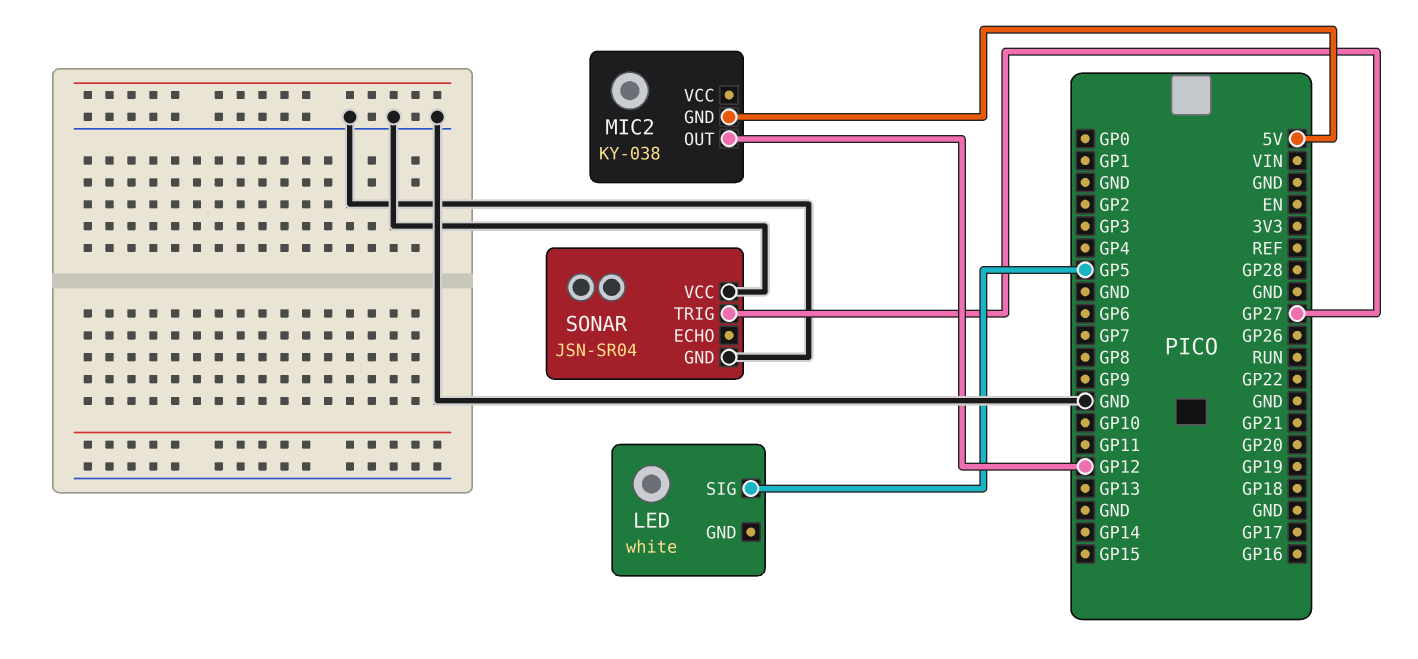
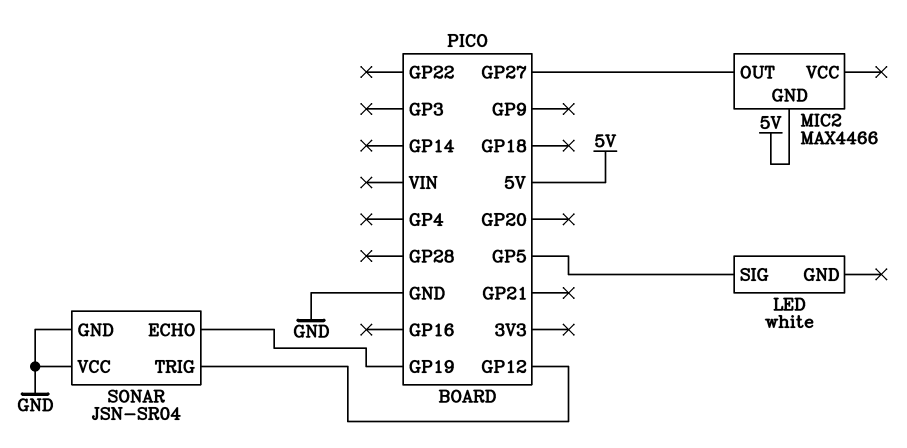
MIC2: KY-038 -> MAX4466
MIC2 pin OUT: GP12 -> GP27
SONAR pin ECHO: none -> GP19
SONAR pin TRIG: GP27 -> GP12

